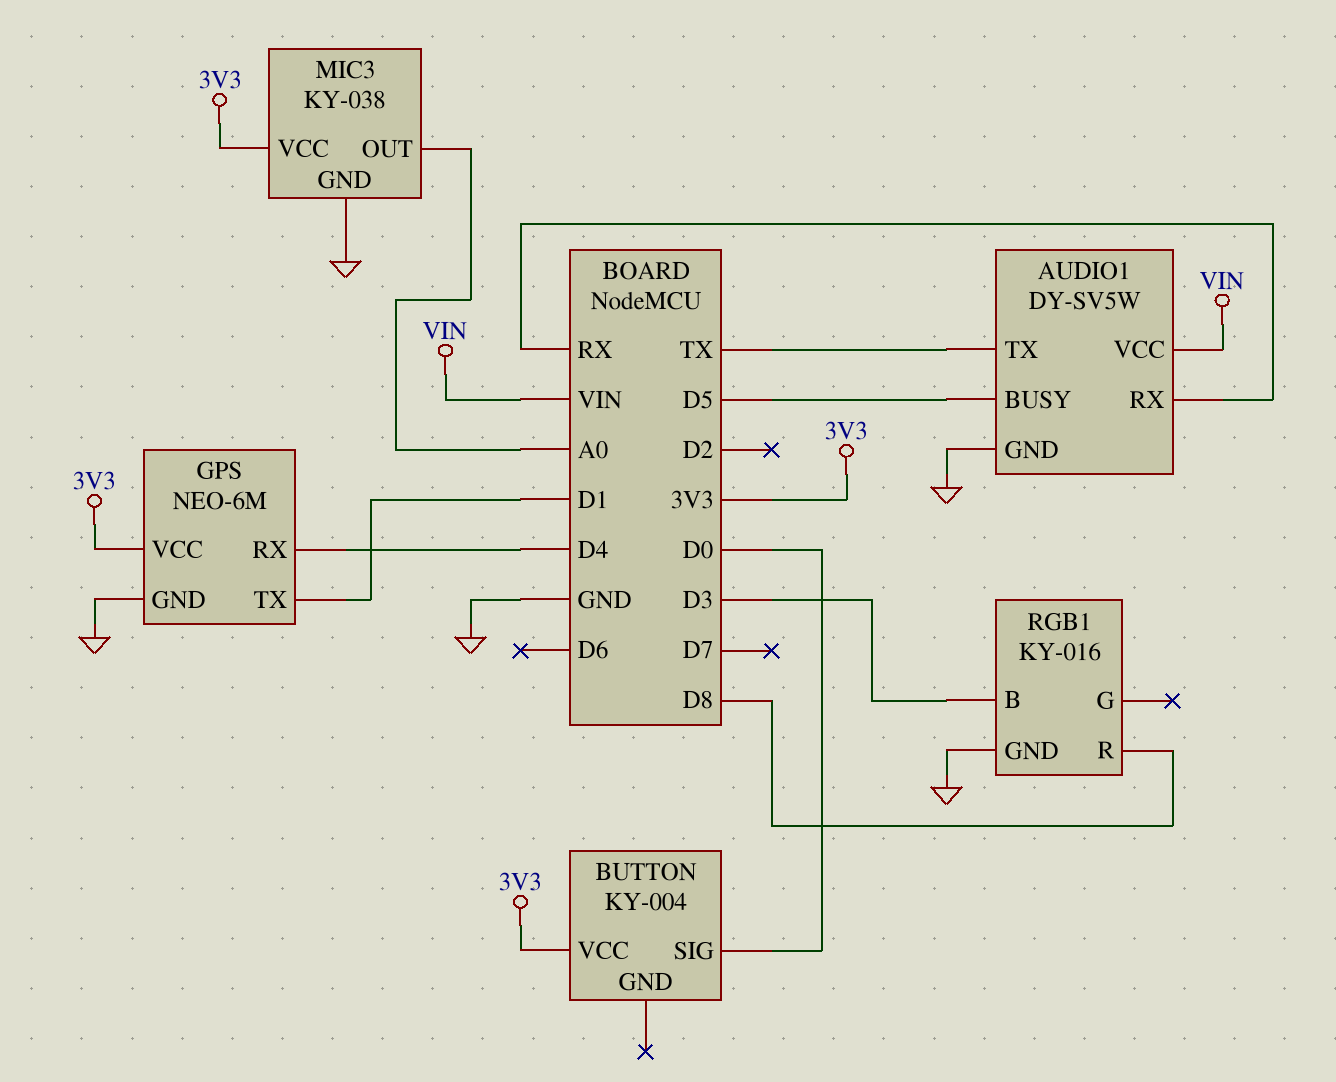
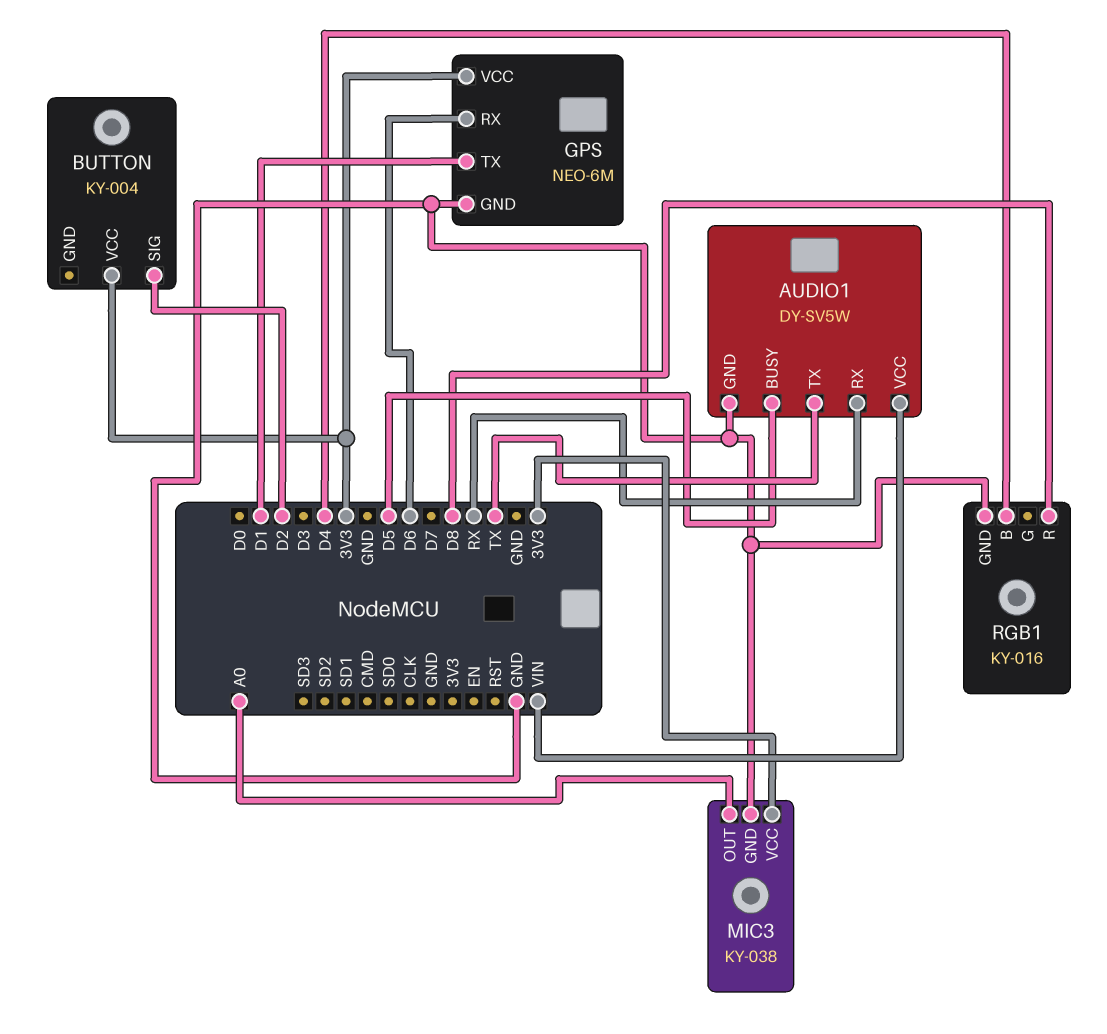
BUTTON pin SIG: D0 -> D2
GPS pin RX: D4 -> D6
RGB1 pin B: D3 -> D4

